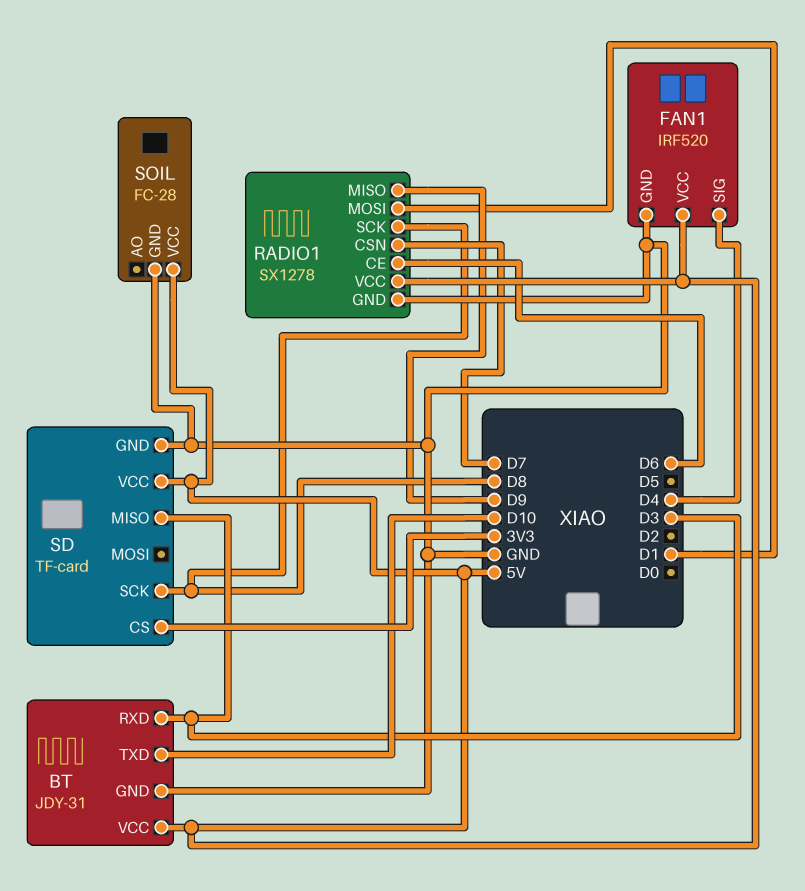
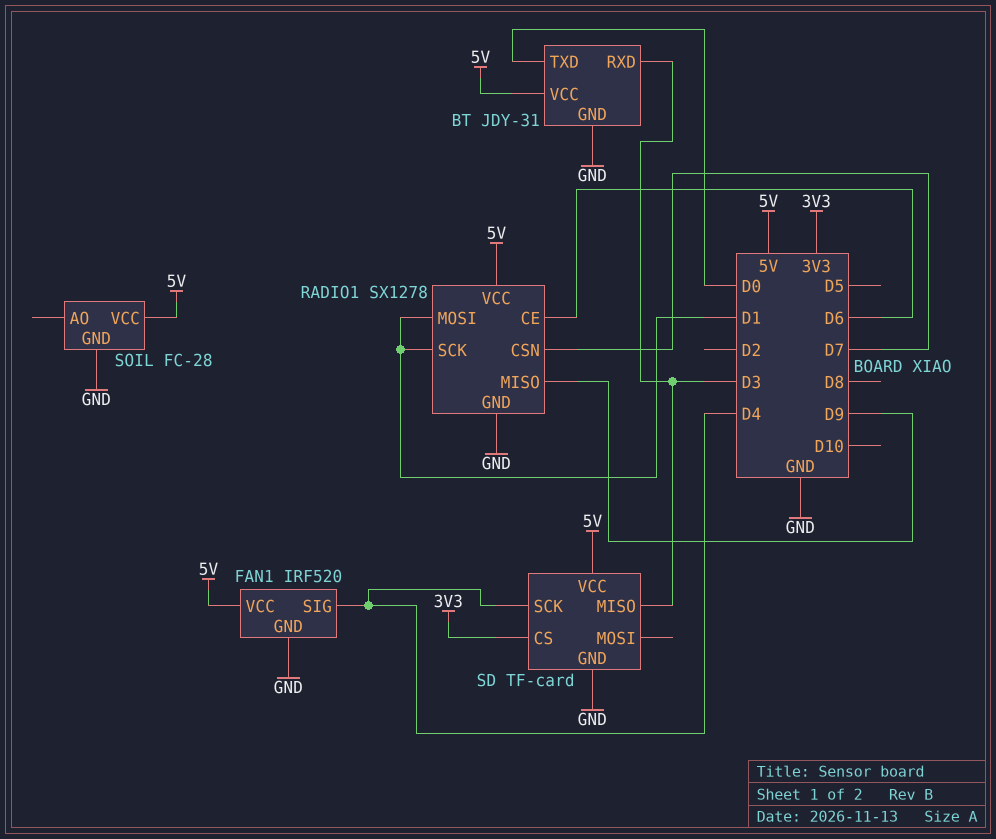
BT pin TXD: D10 -> D0
RADIO1 pin SCK: D8 -> D1
SD pin SCK: D8 -> D4

